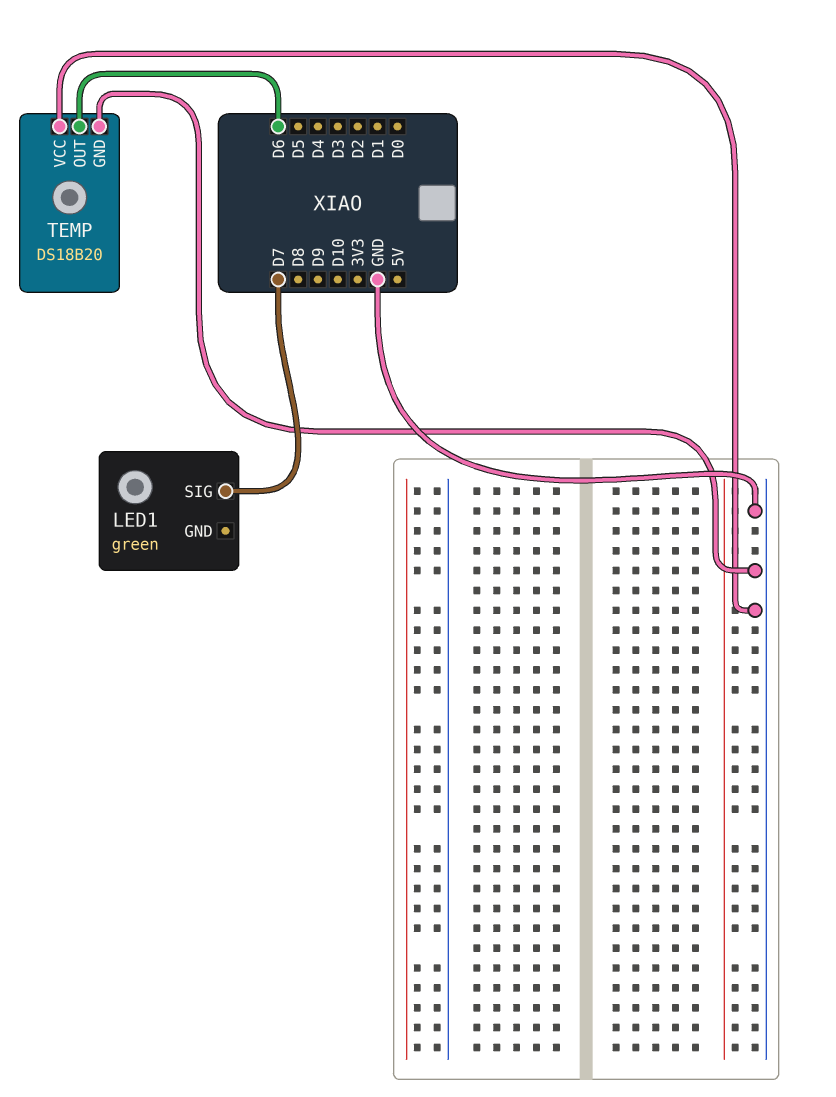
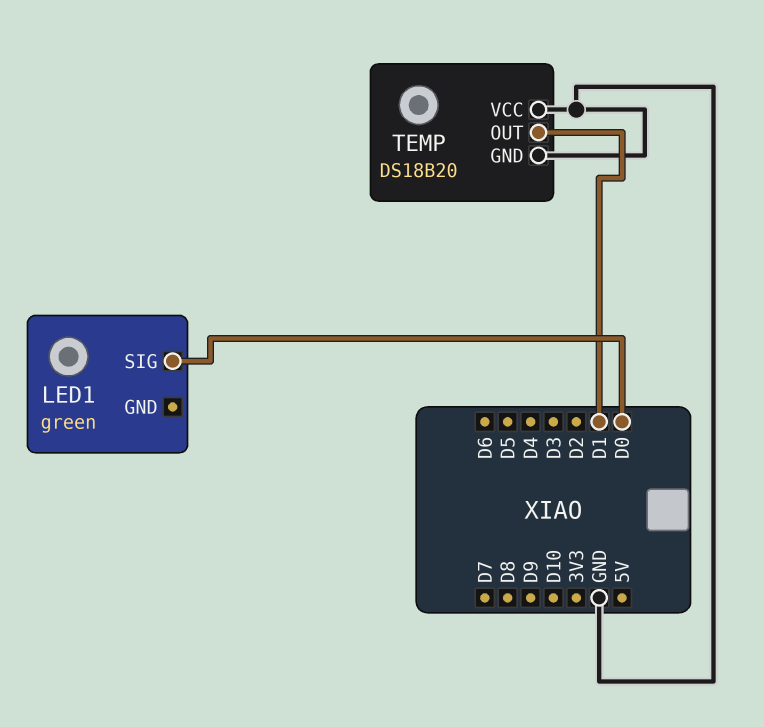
LED1 pin SIG: D7 -> D0
TEMP pin OUT: D6 -> D1

